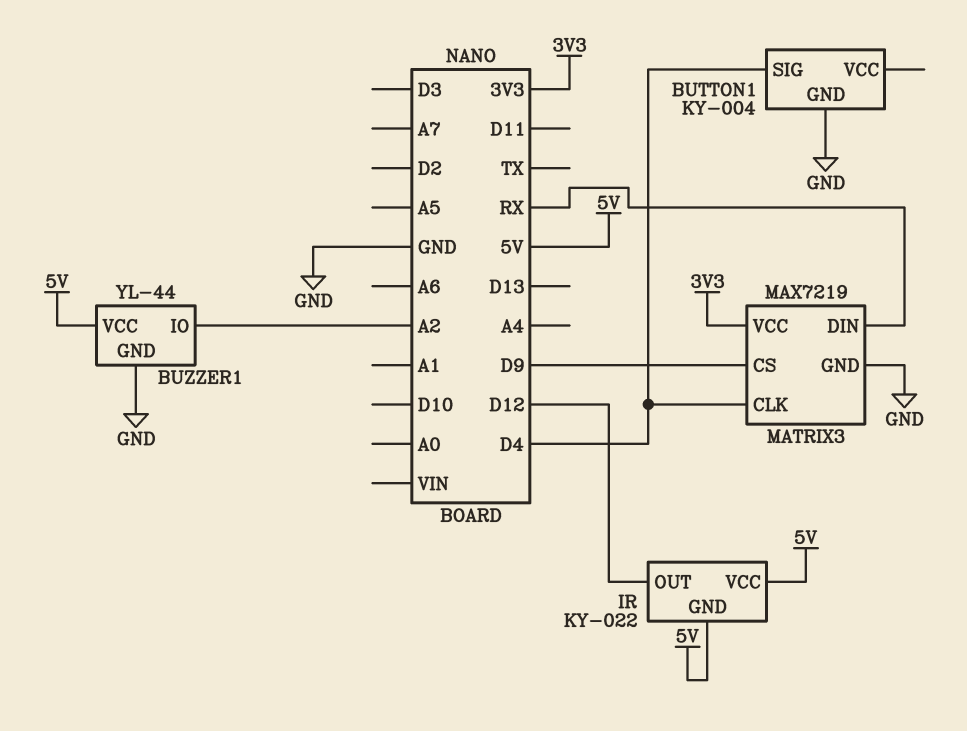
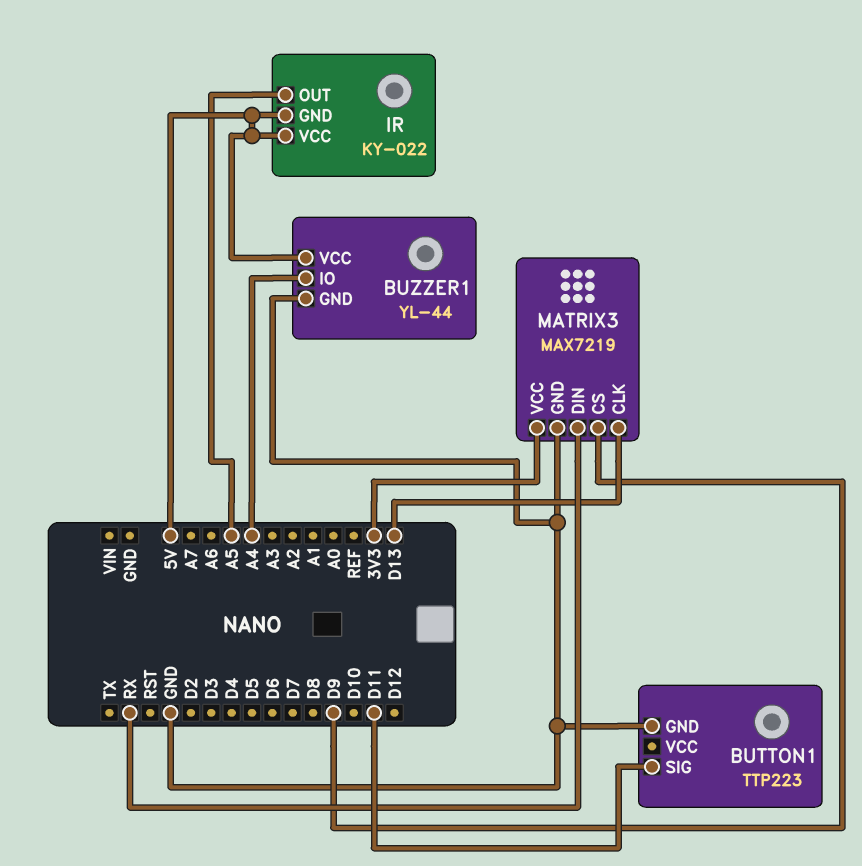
BUTTON1: KY-004 -> TTP223
BUTTON1 pin SIG: D4 -> D11
BUZZER1 pin IO: A2 -> A4
IR pin OUT: D12 -> A5
MATRIX3 pin CLK: D4 -> D13

